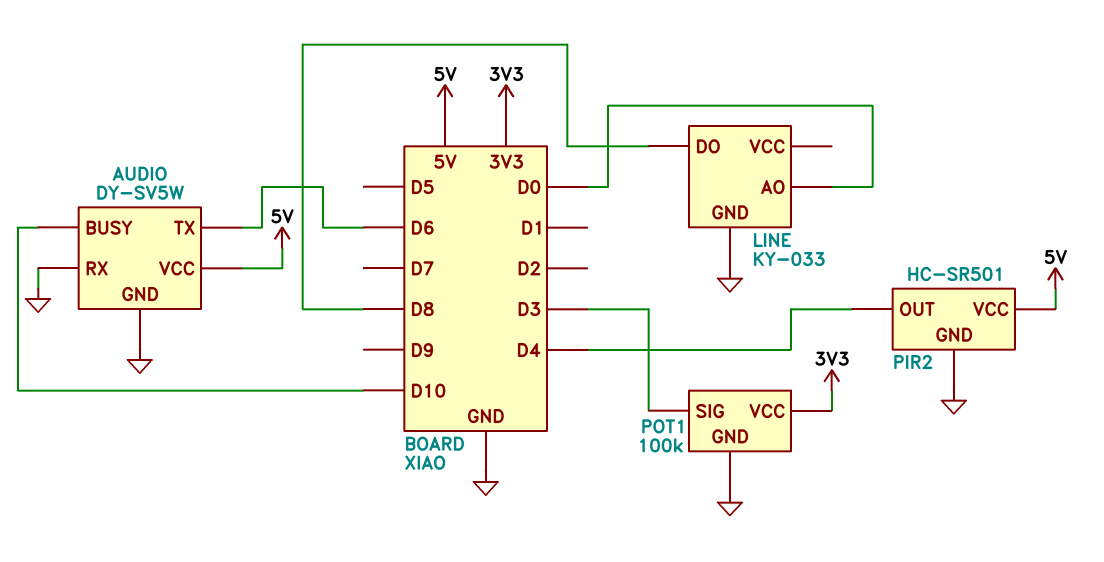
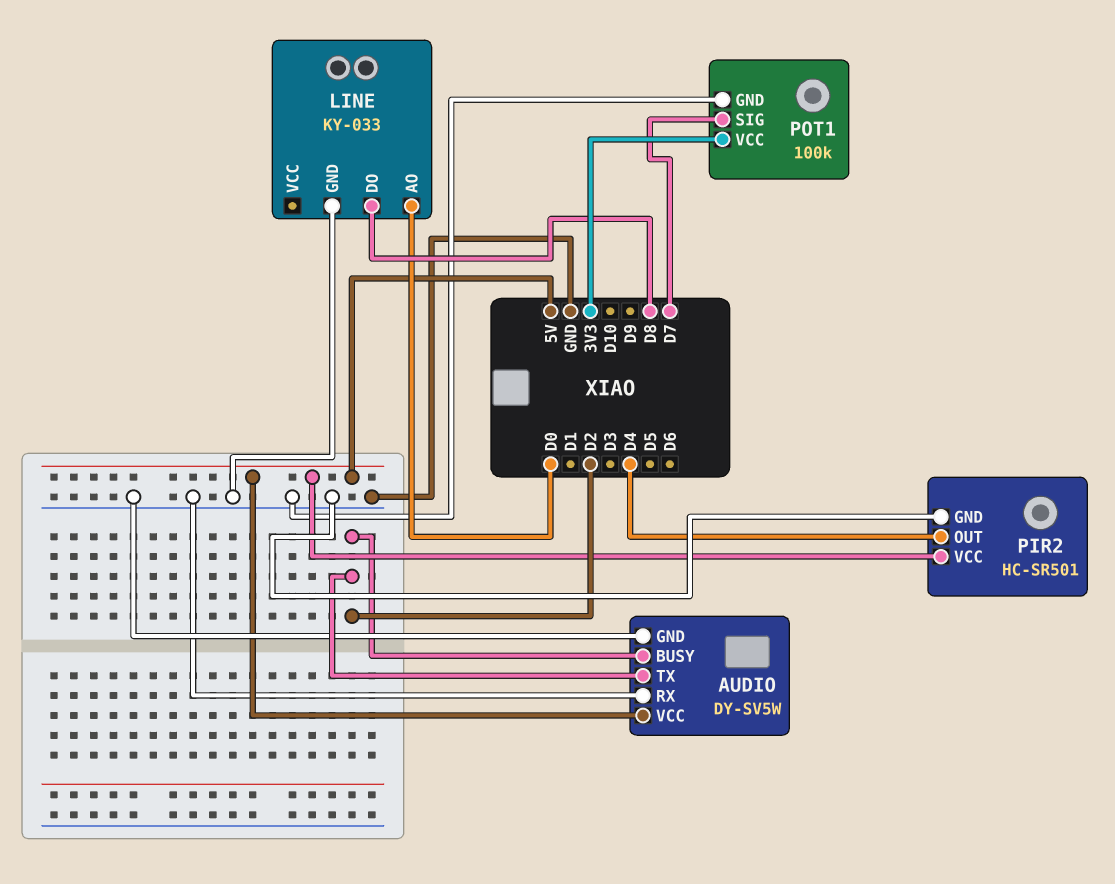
AUDIO pin BUSY: D10 -> D2
AUDIO pin TX: D6 -> D2
POT1 pin SIG: D3 -> D7

